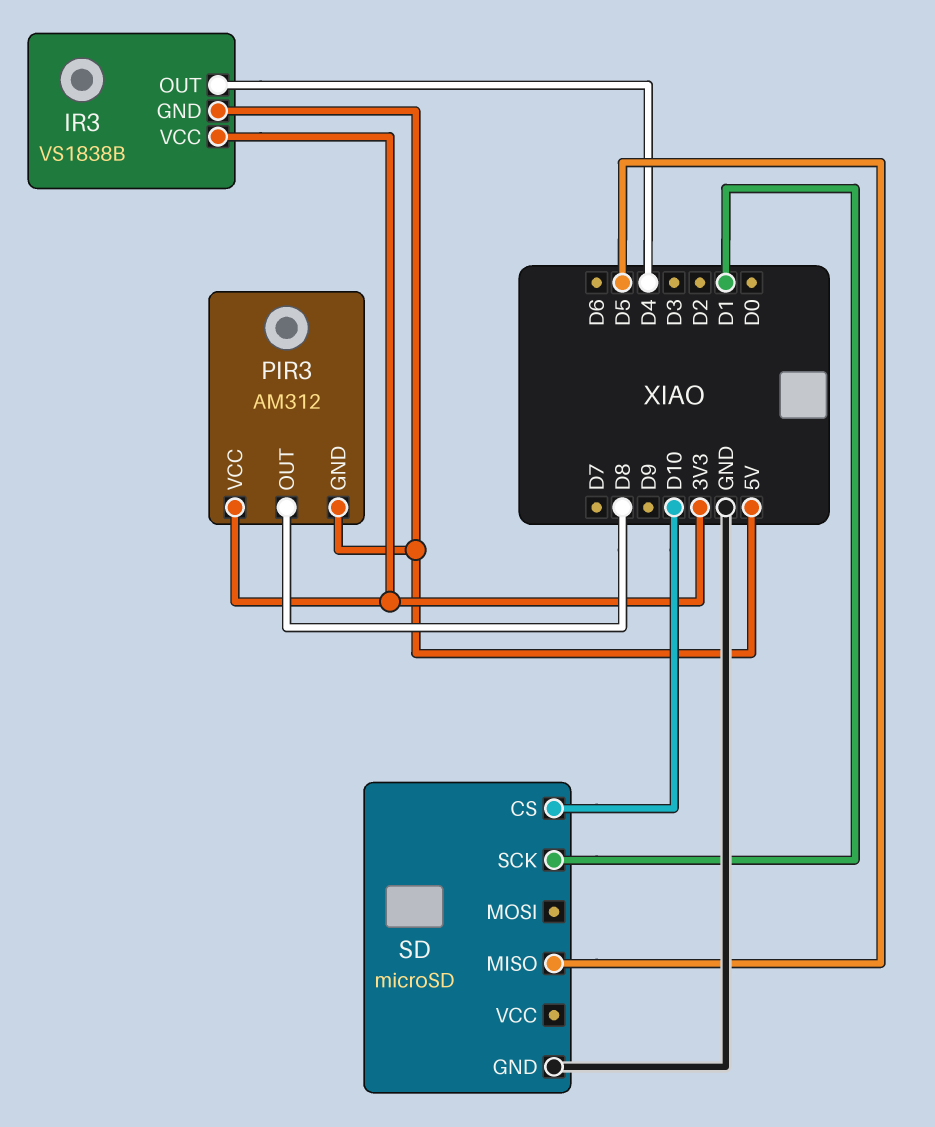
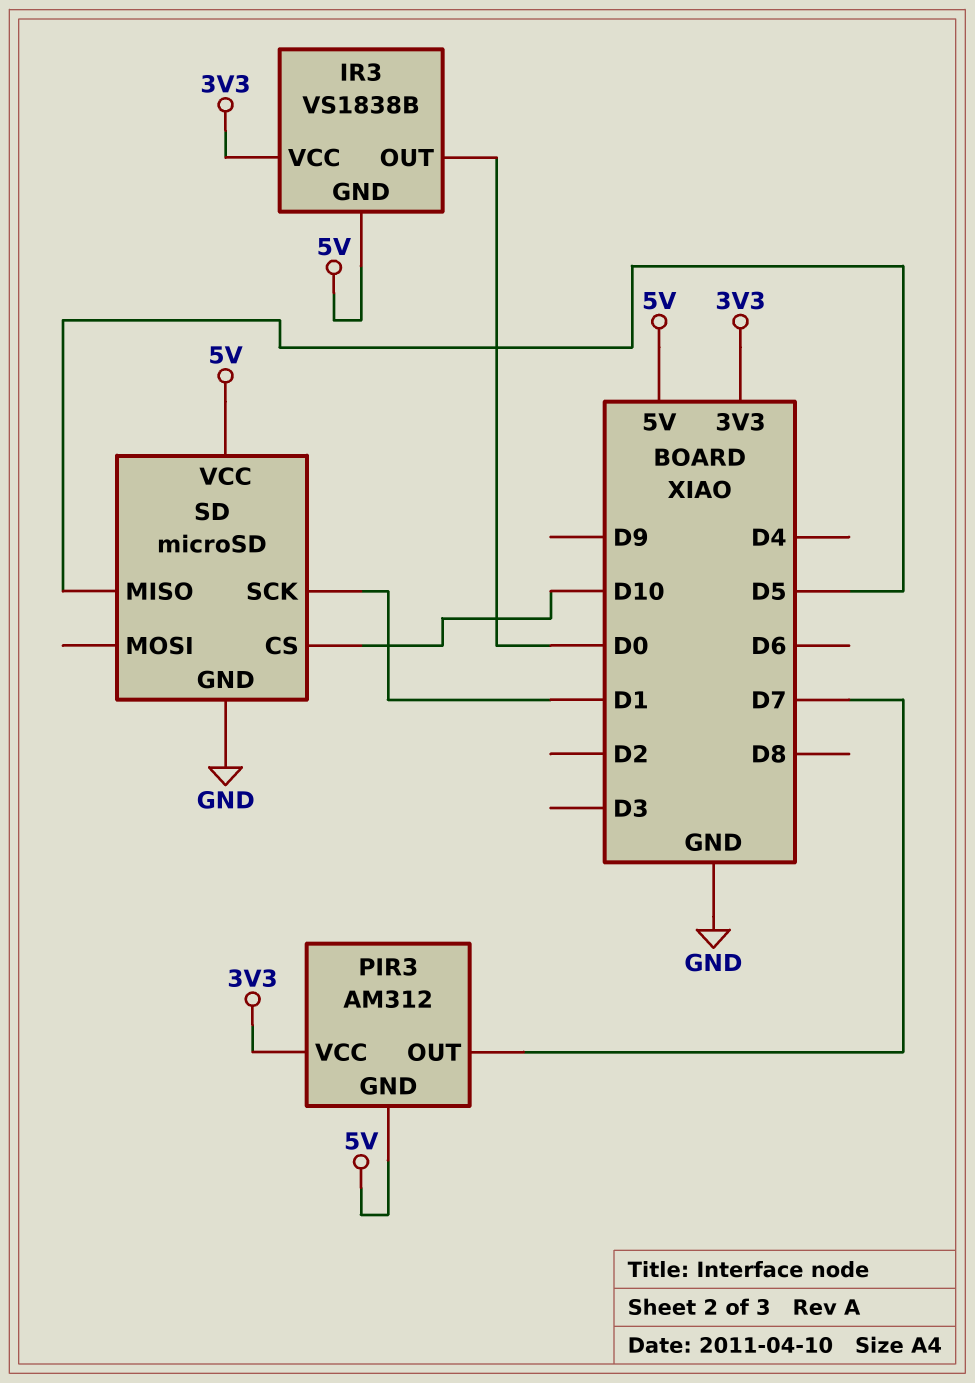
IR3 pin OUT: D4 -> D0
PIR3 pin OUT: D8 -> D7
SD pin VCC: none -> 5V

